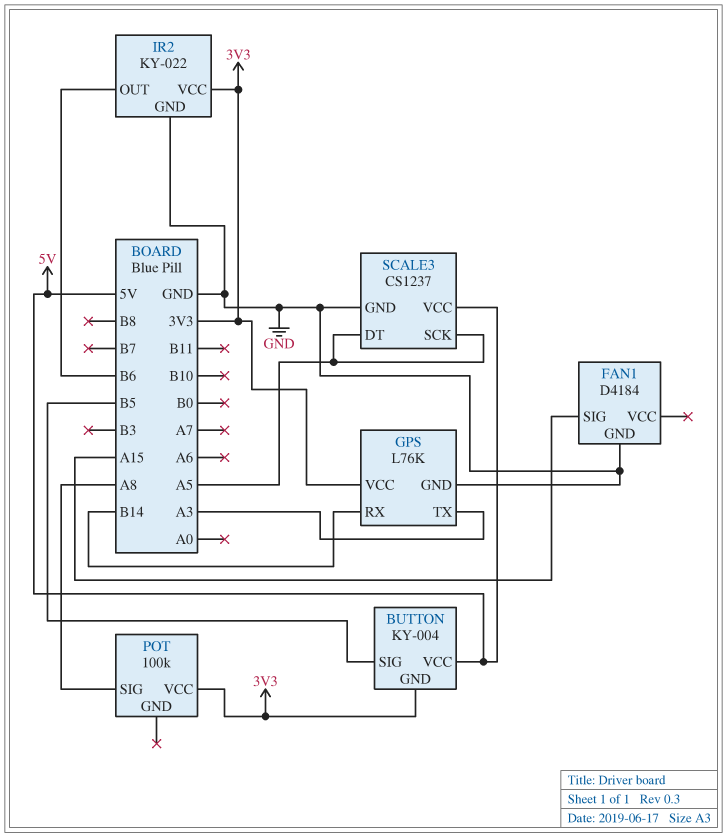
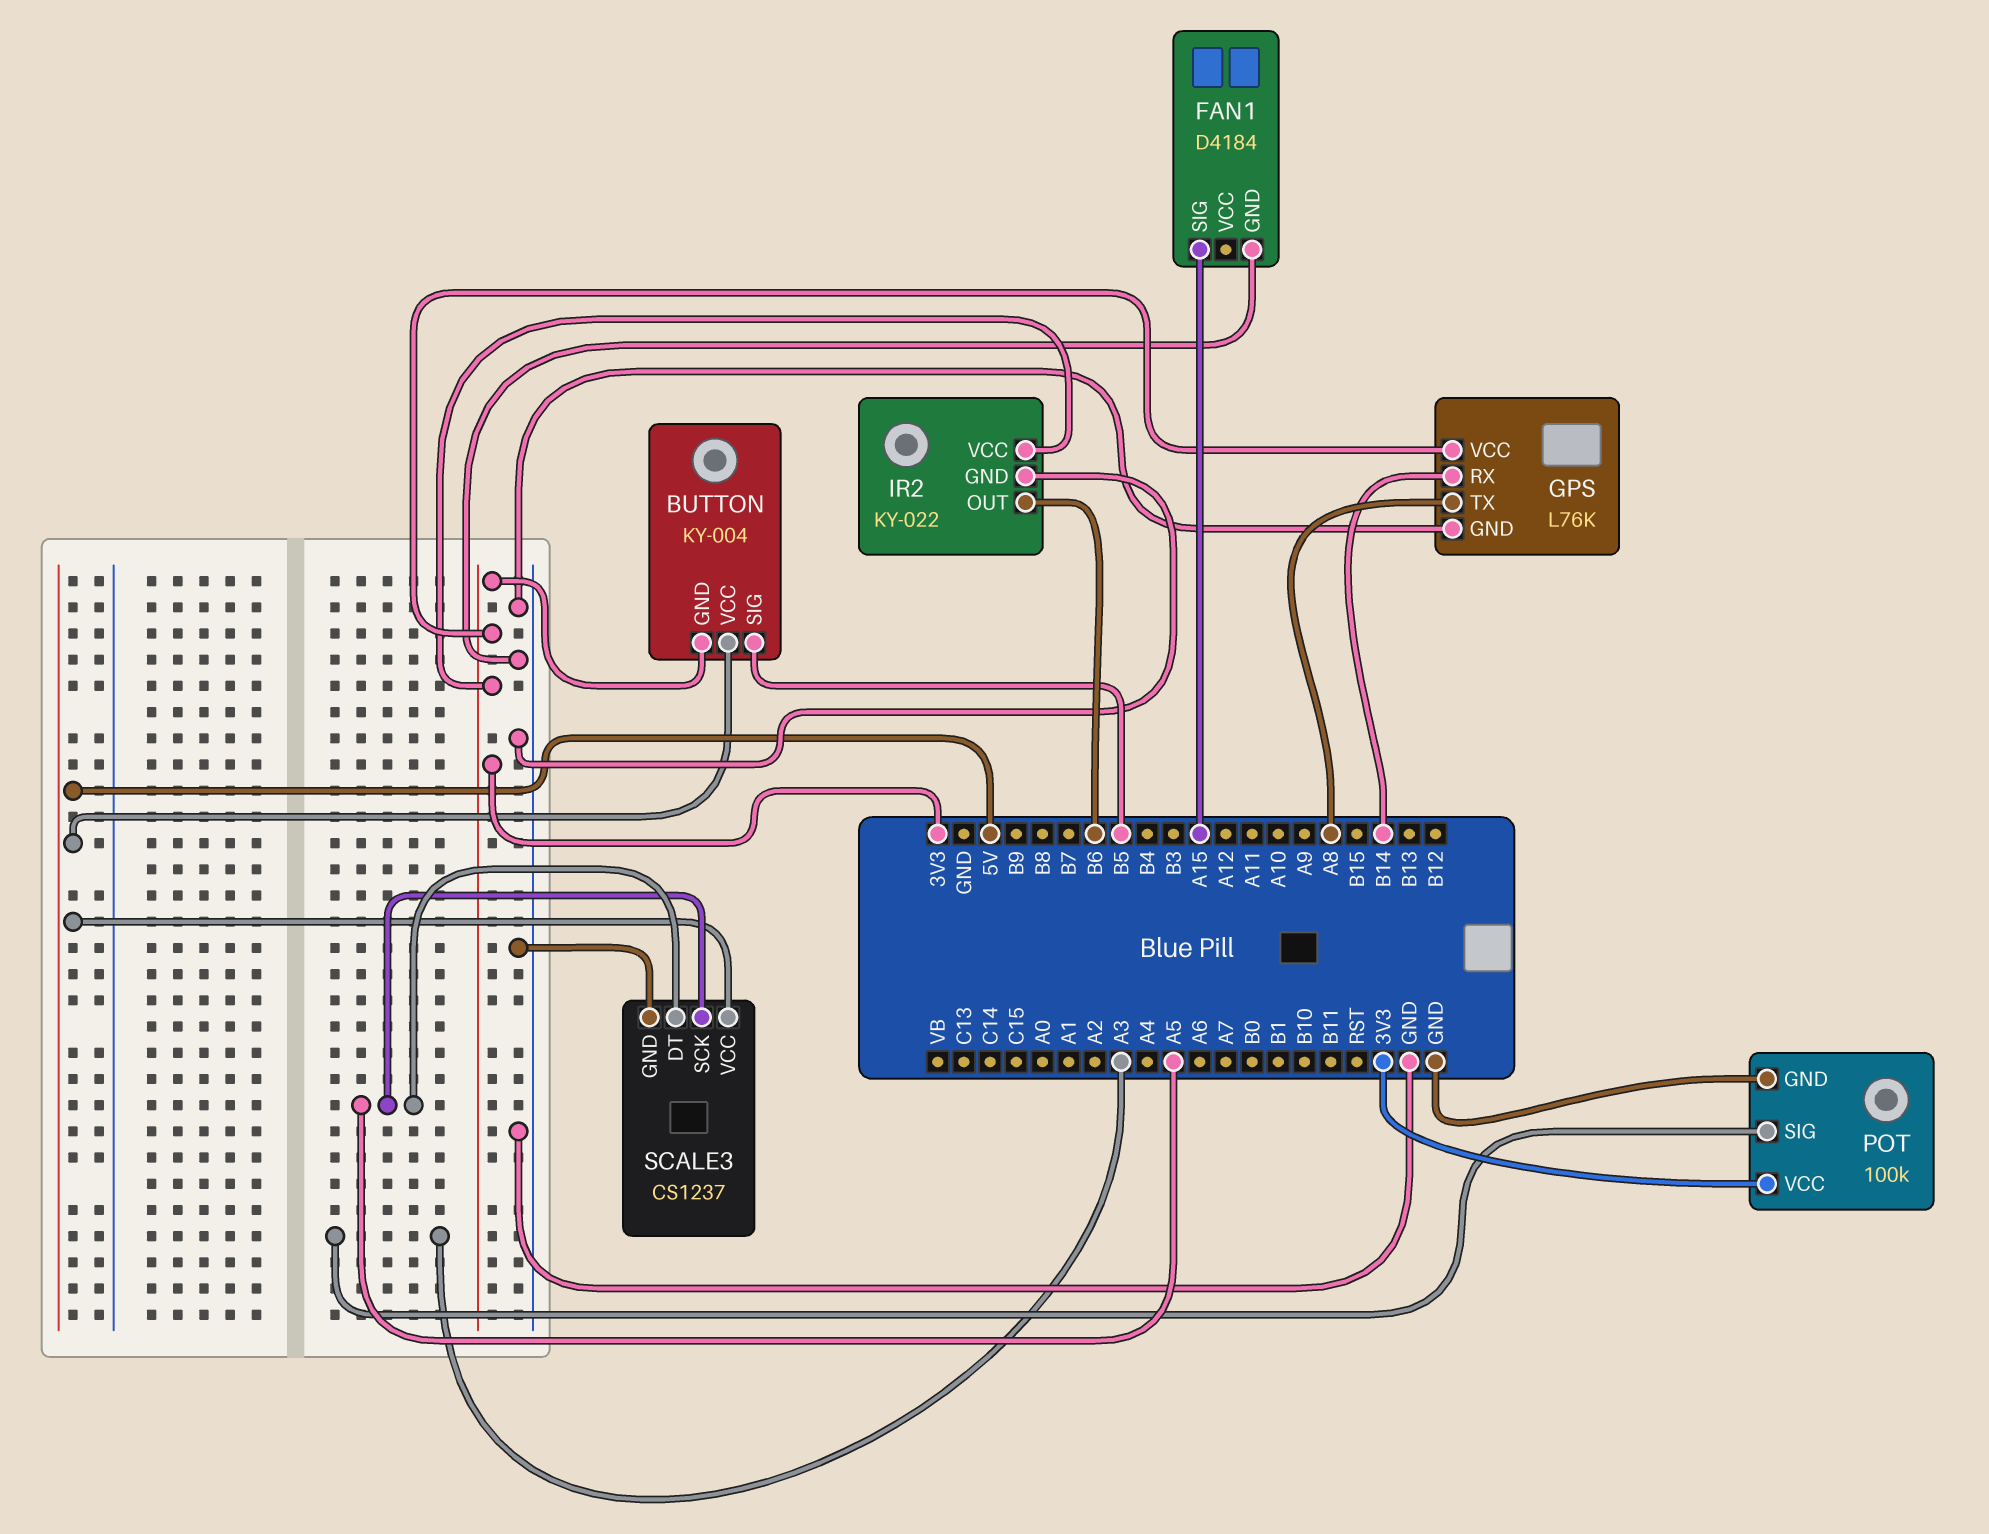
GPS pin TX: A3 -> A8
POT pin GND: none -> GND
POT pin SIG: A8 -> A3

